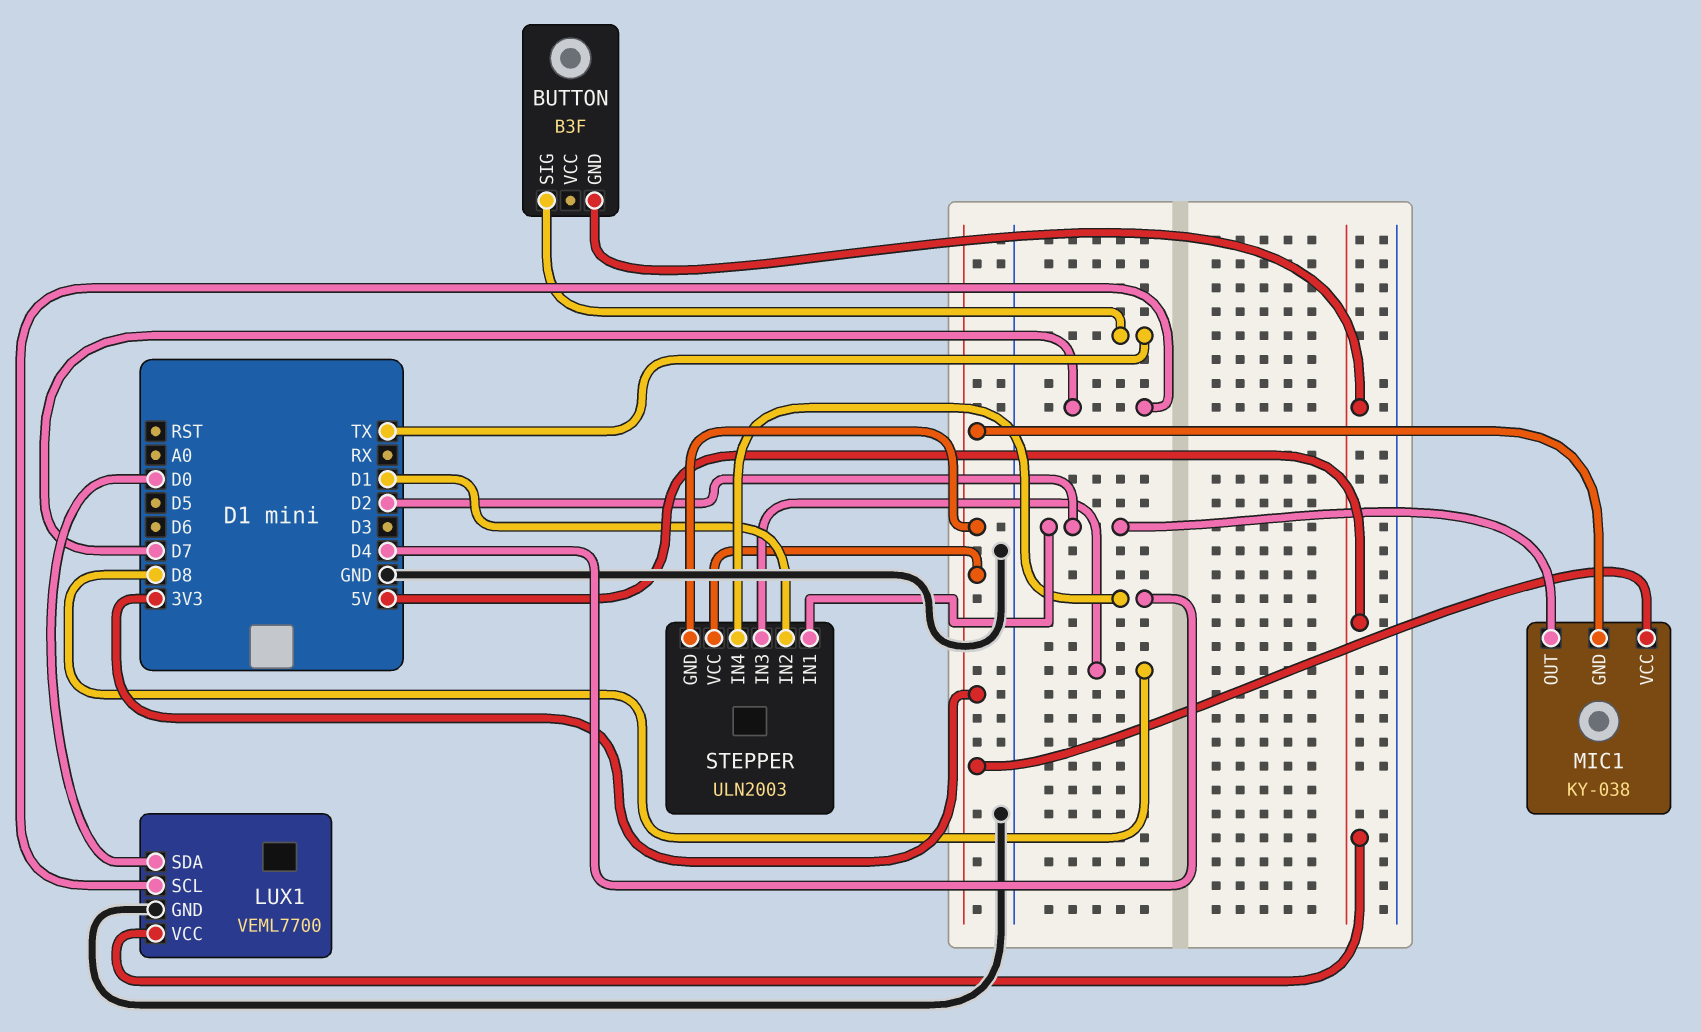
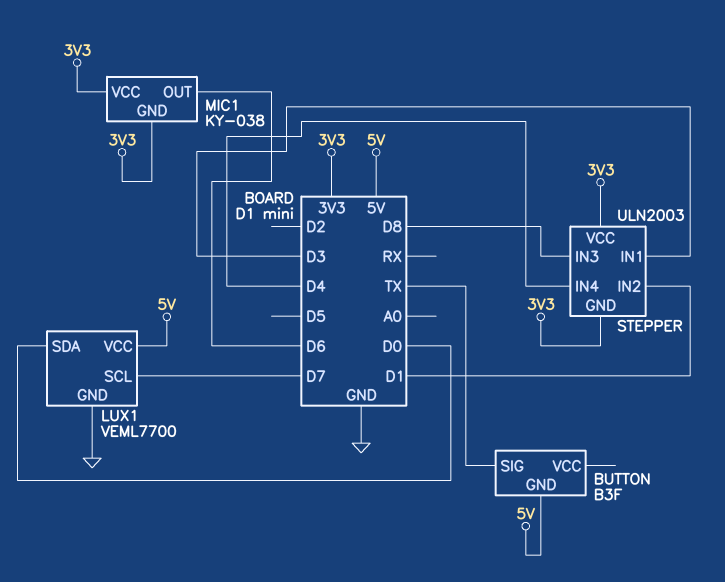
MIC1 pin OUT: D2 -> D6
STEPPER pin IN1: D2 -> D3

